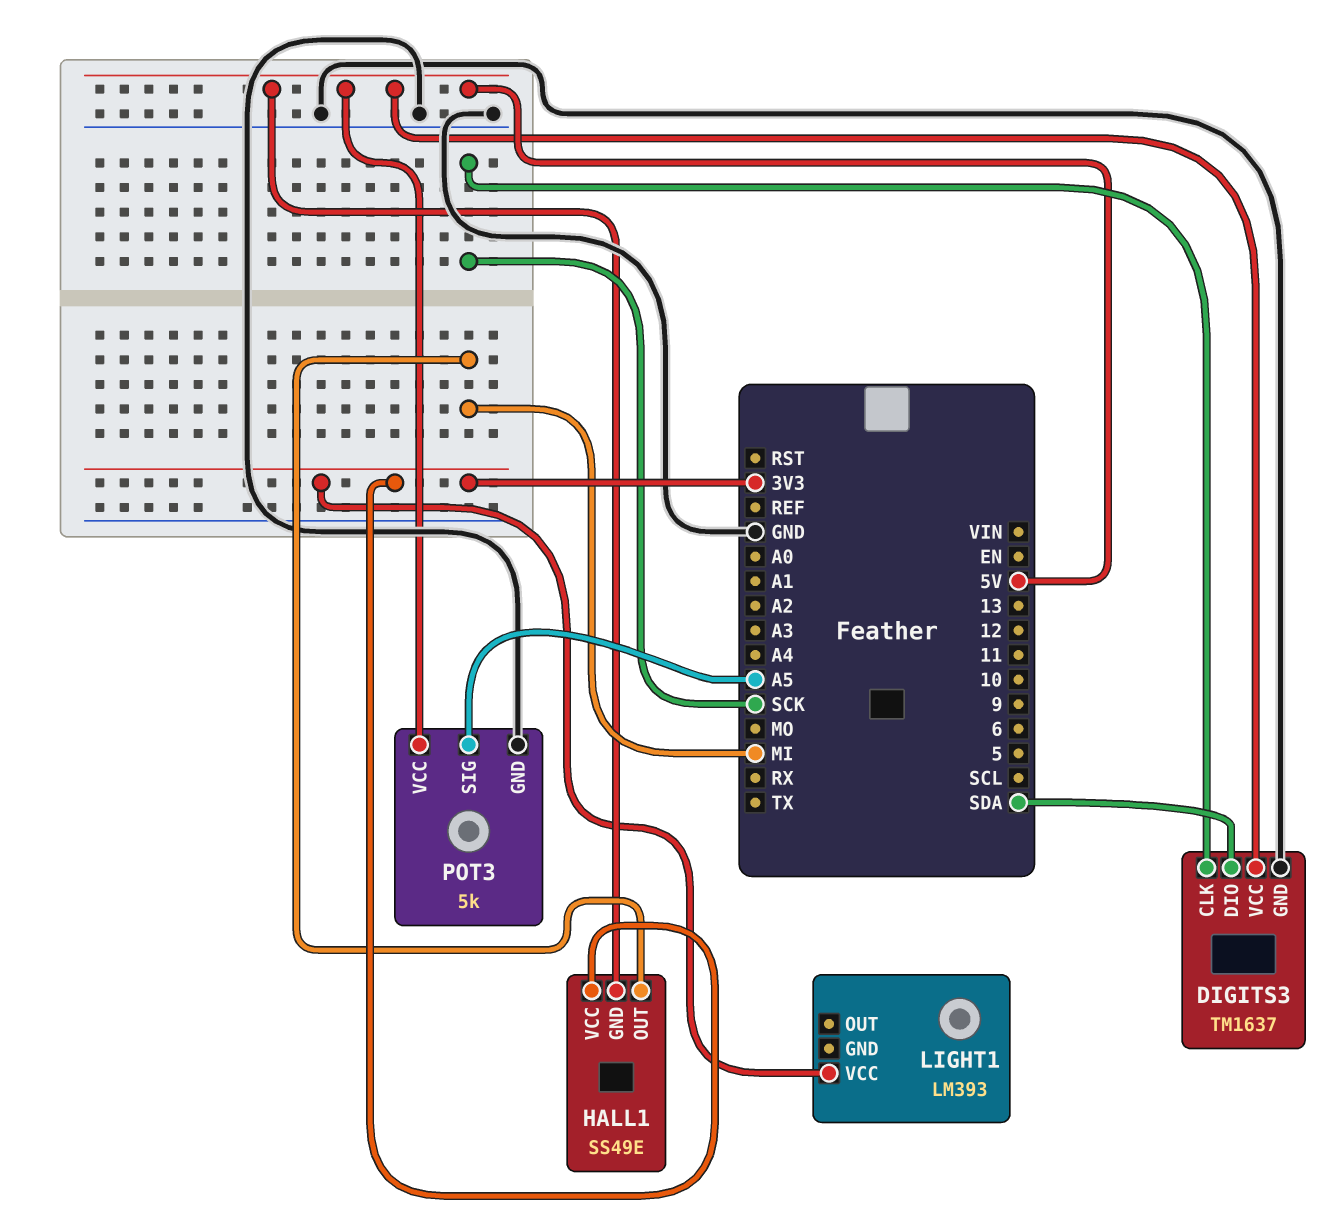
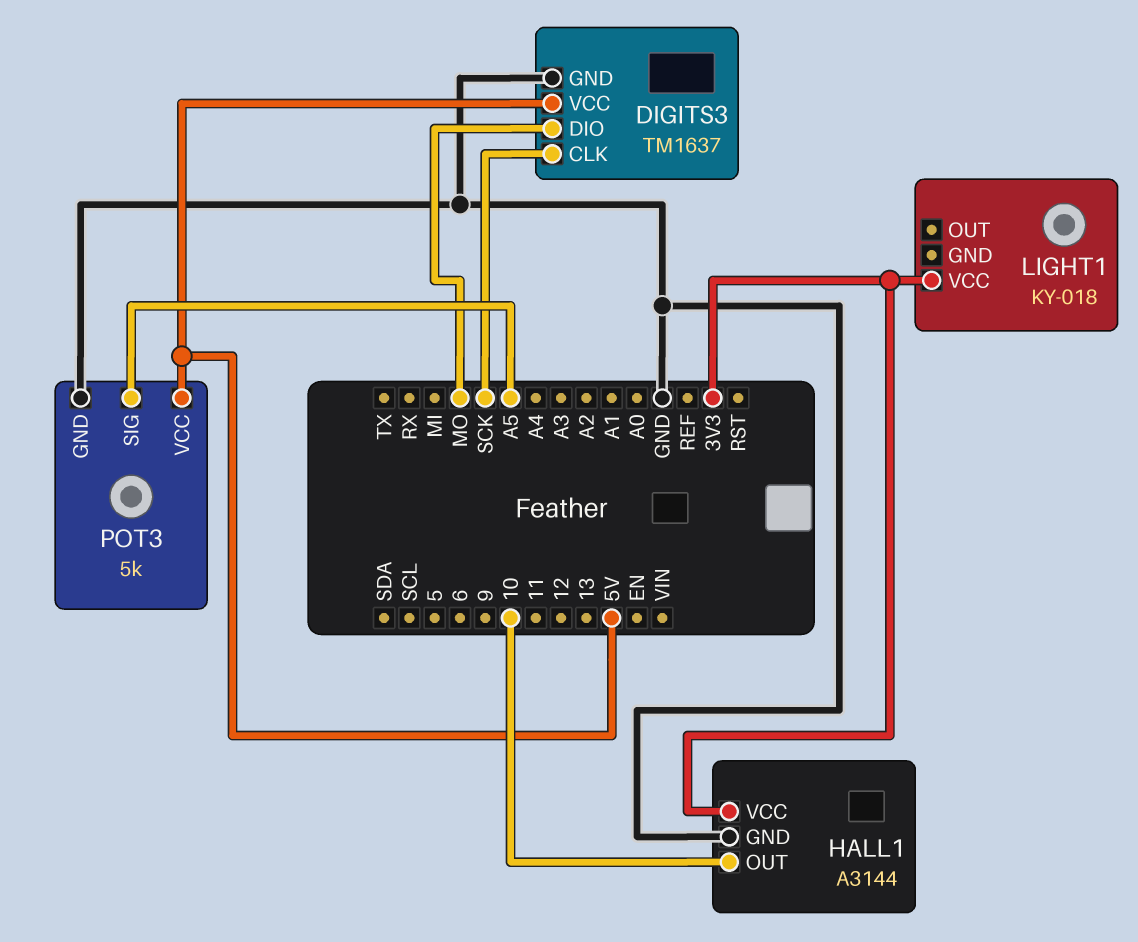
DIGITS3 pin DIO: SDA -> MO
HALL1: SS49E -> A3144
HALL1 pin GND: 5V -> GND
HALL1 pin OUT: MI -> 10
LIGHT1: LM393 -> KY-018

